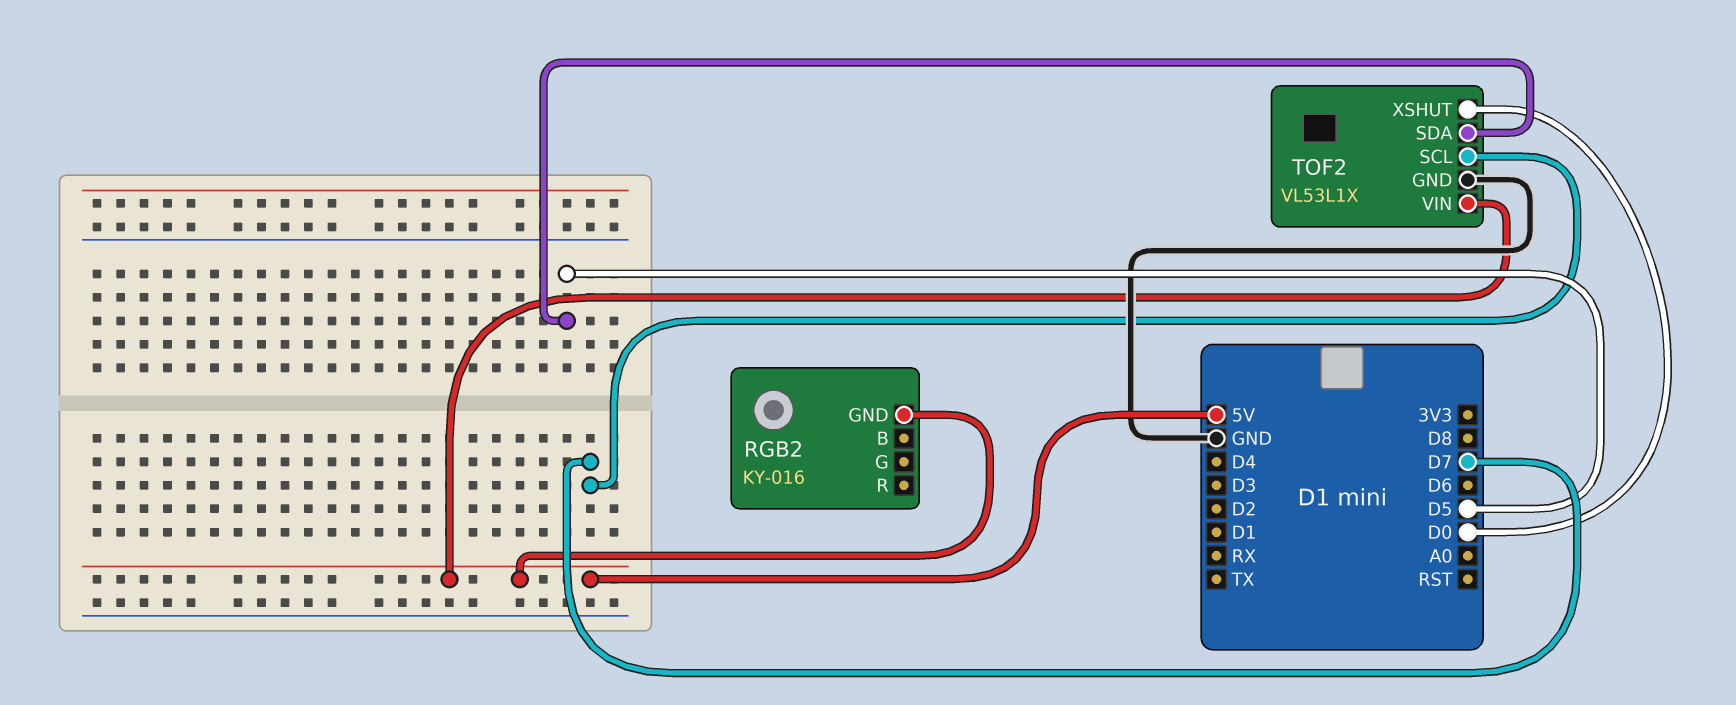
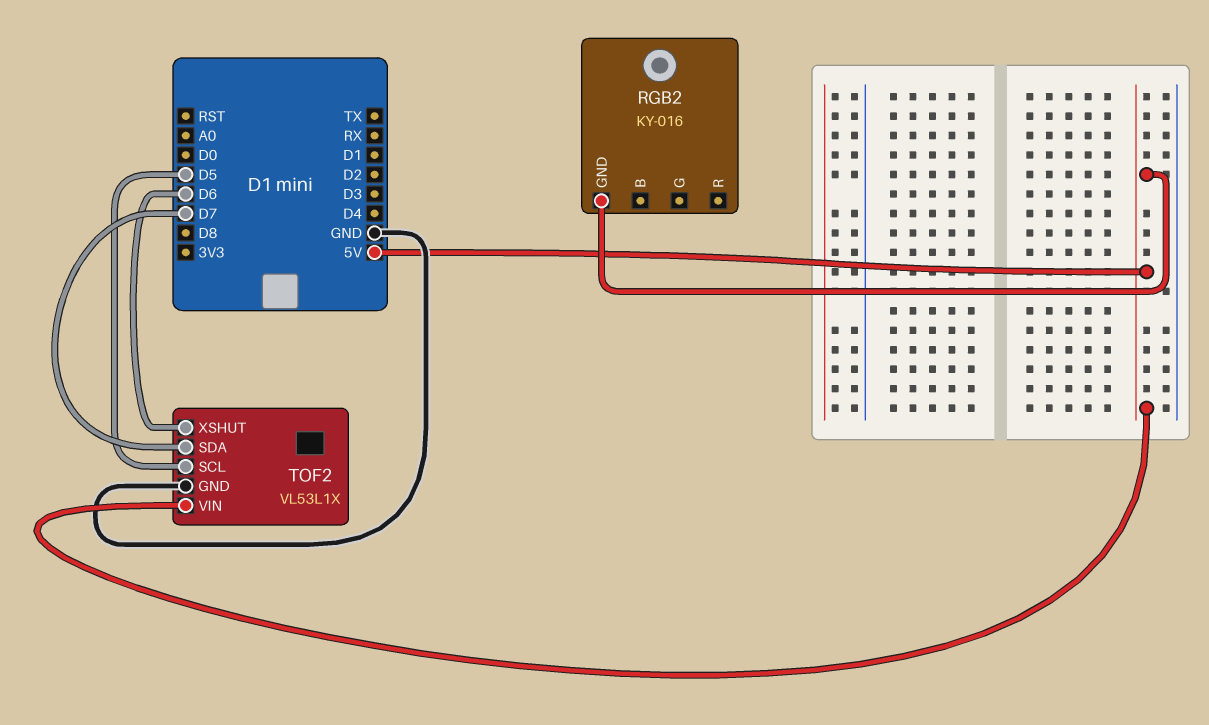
TOF2 pin SCL: D7 -> D5
TOF2 pin SDA: D5 -> D7
TOF2 pin XSHUT: D0 -> D6

